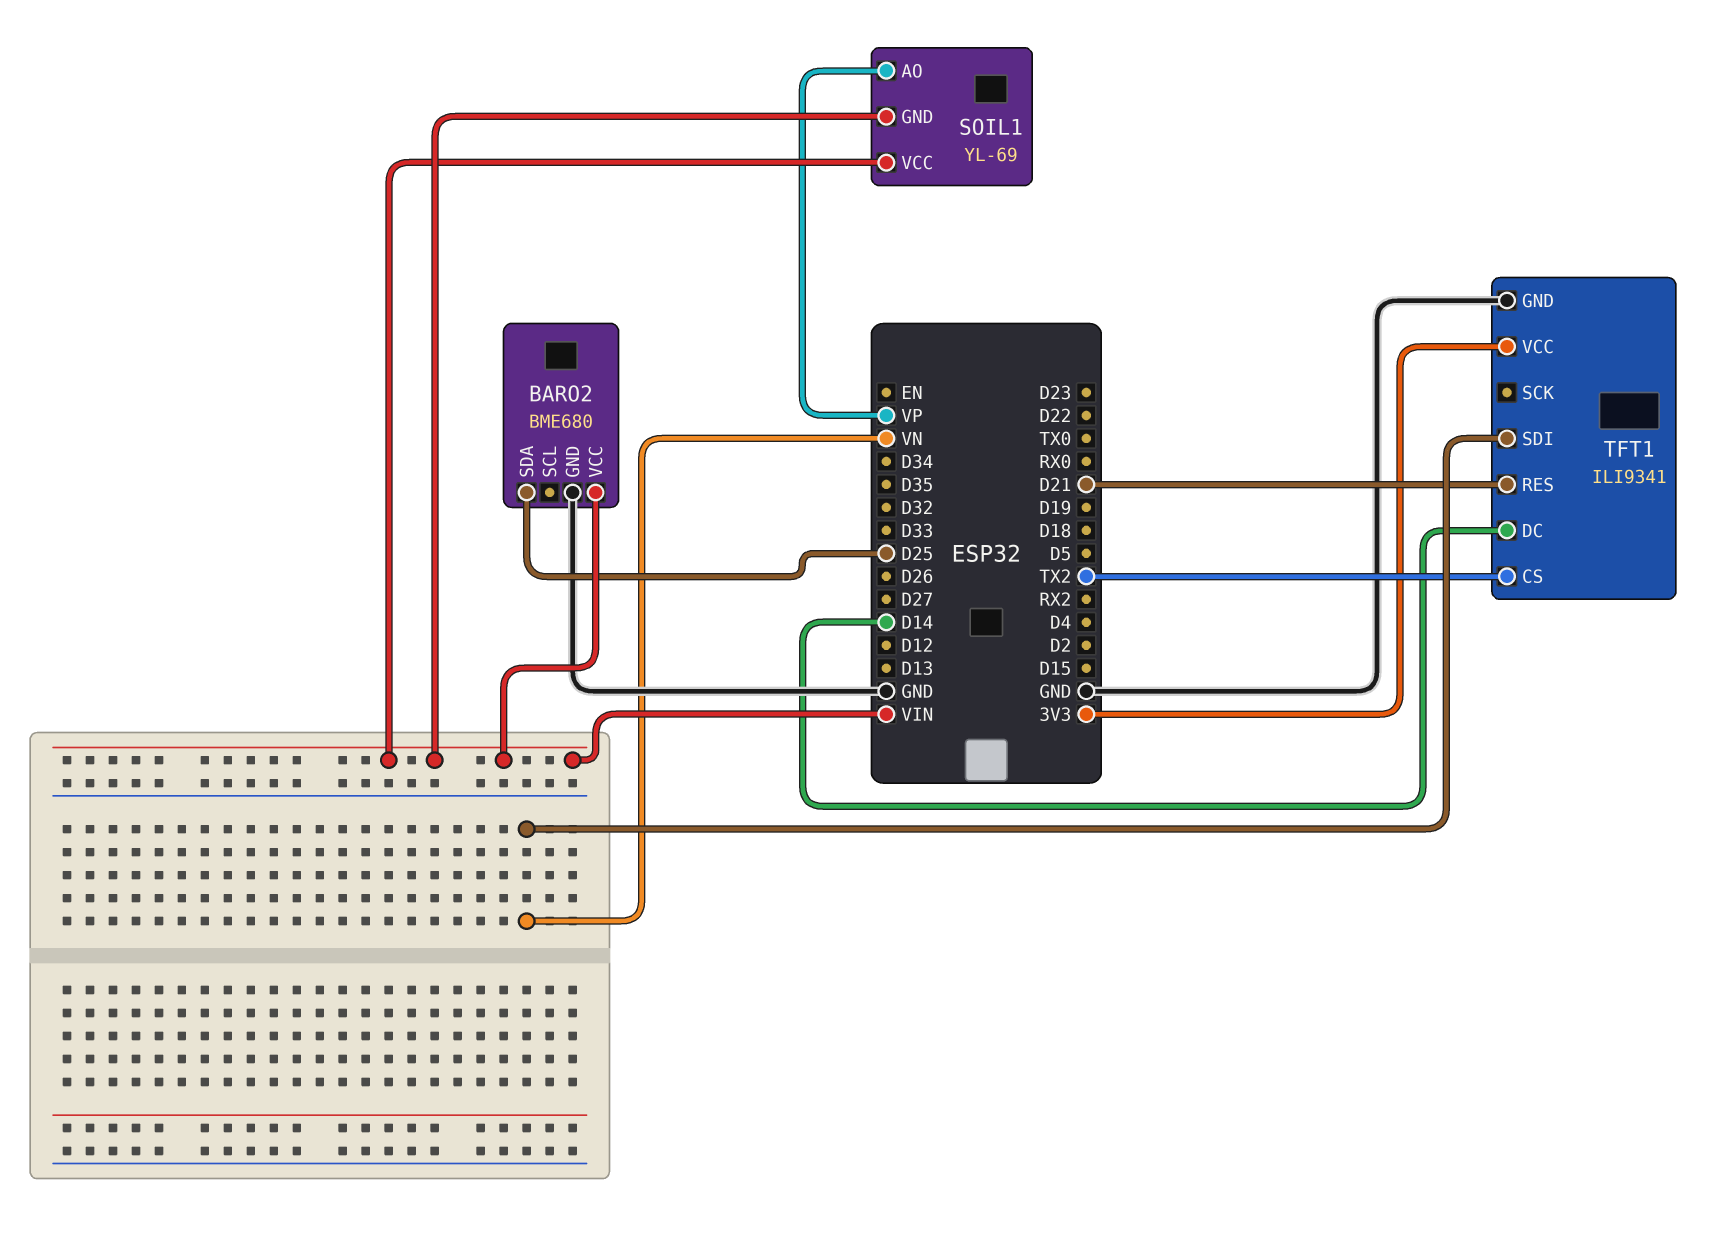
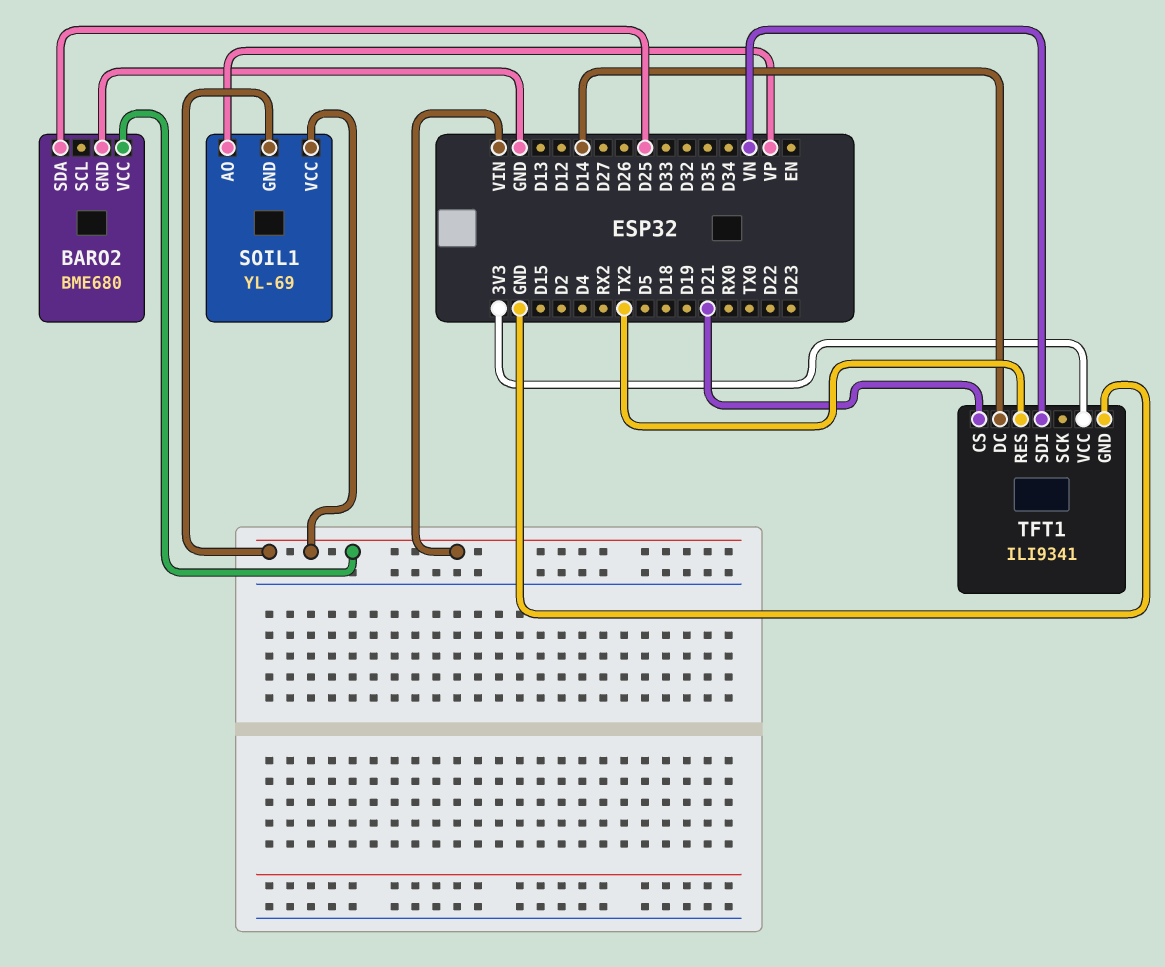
TFT1 pin CS: TX2 -> D21
TFT1 pin RES: D21 -> TX2

